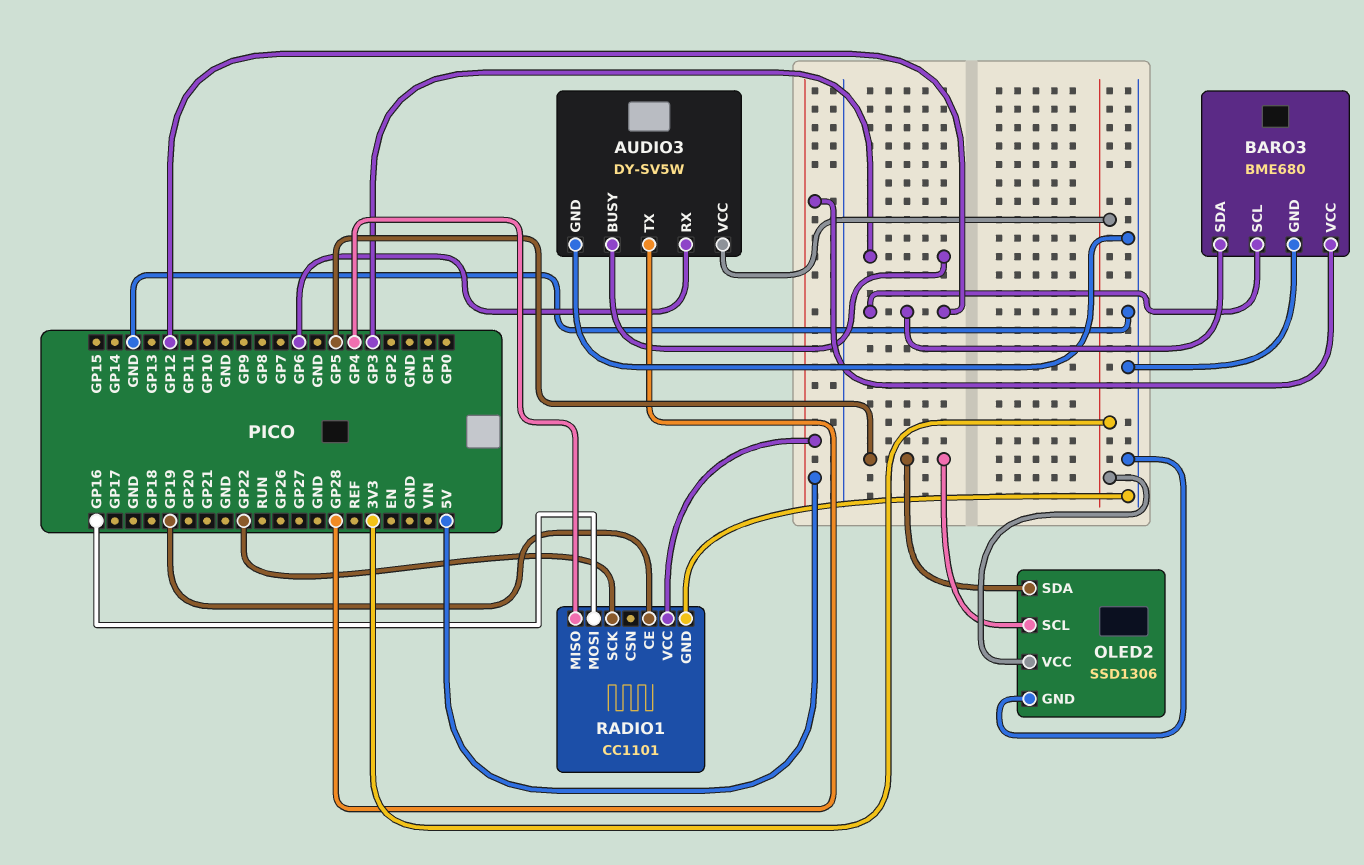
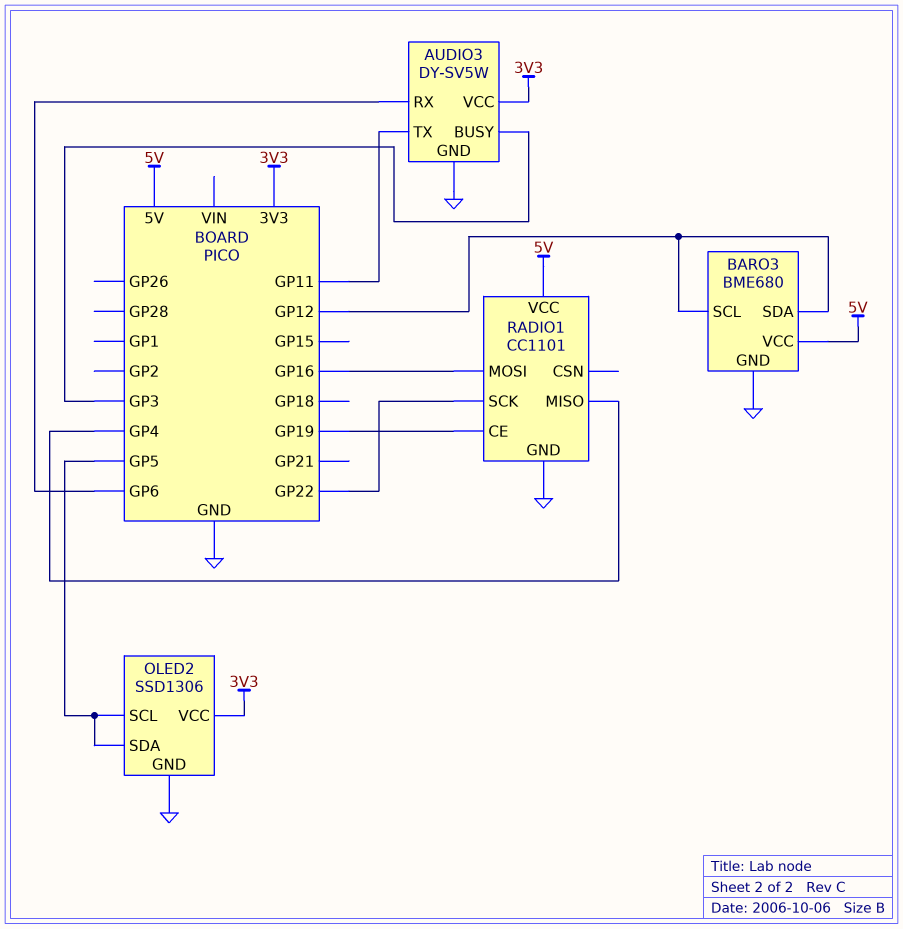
AUDIO3 pin TX: GP28 -> GP11

